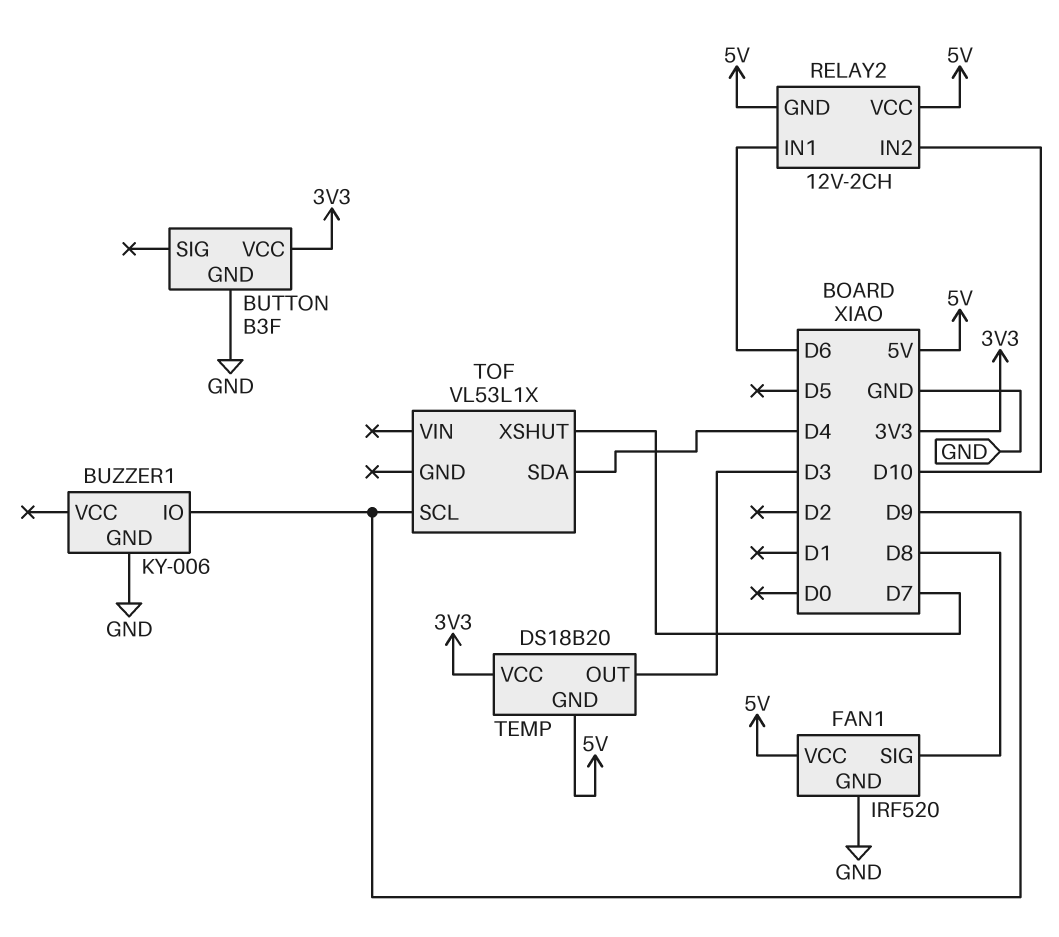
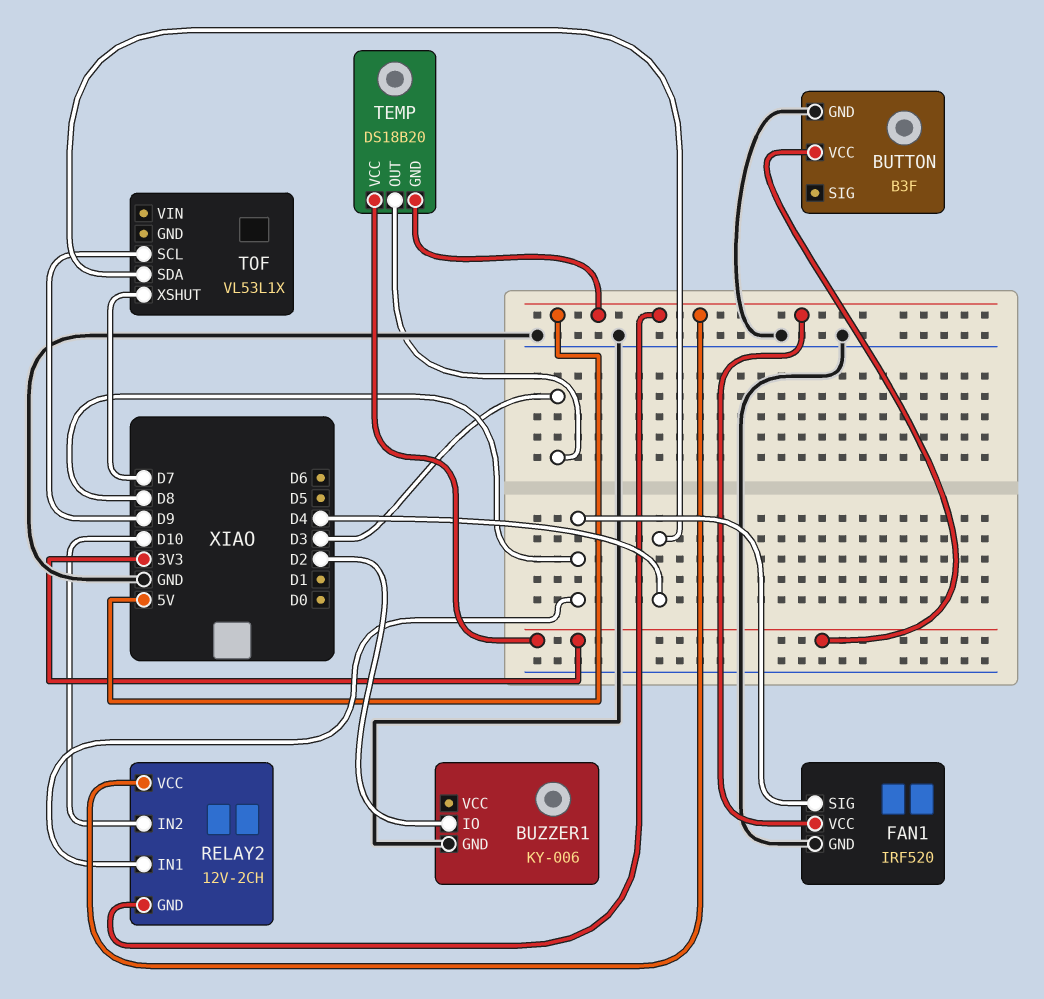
BUZZER1 pin IO: D9 -> D2
RELAY2 pin IN1: D6 -> D8

